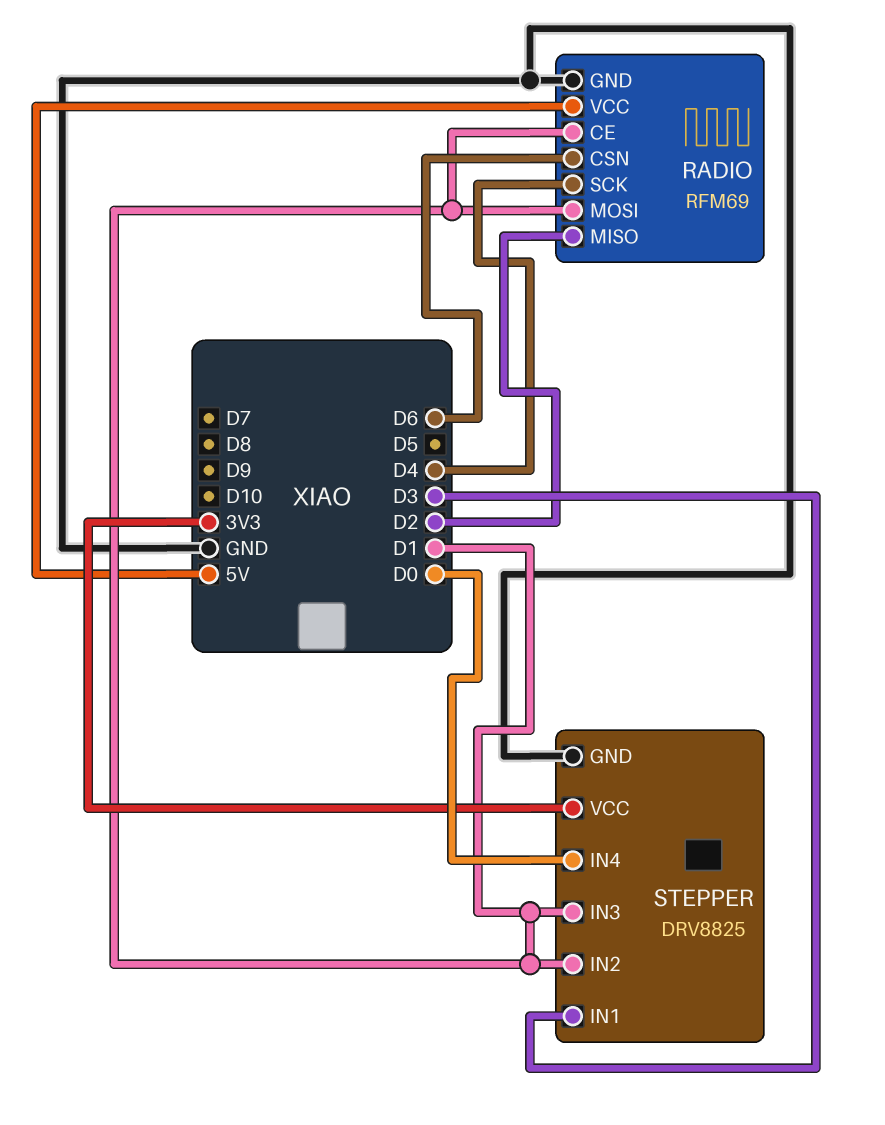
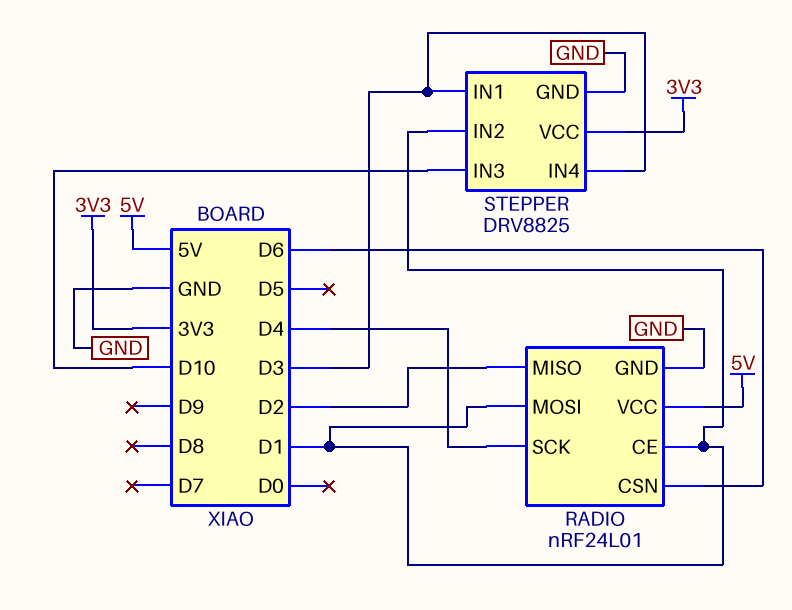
RADIO: RFM69 -> nRF24L01
STEPPER pin IN3: D1 -> D10
STEPPER pin IN4: D0 -> D3

